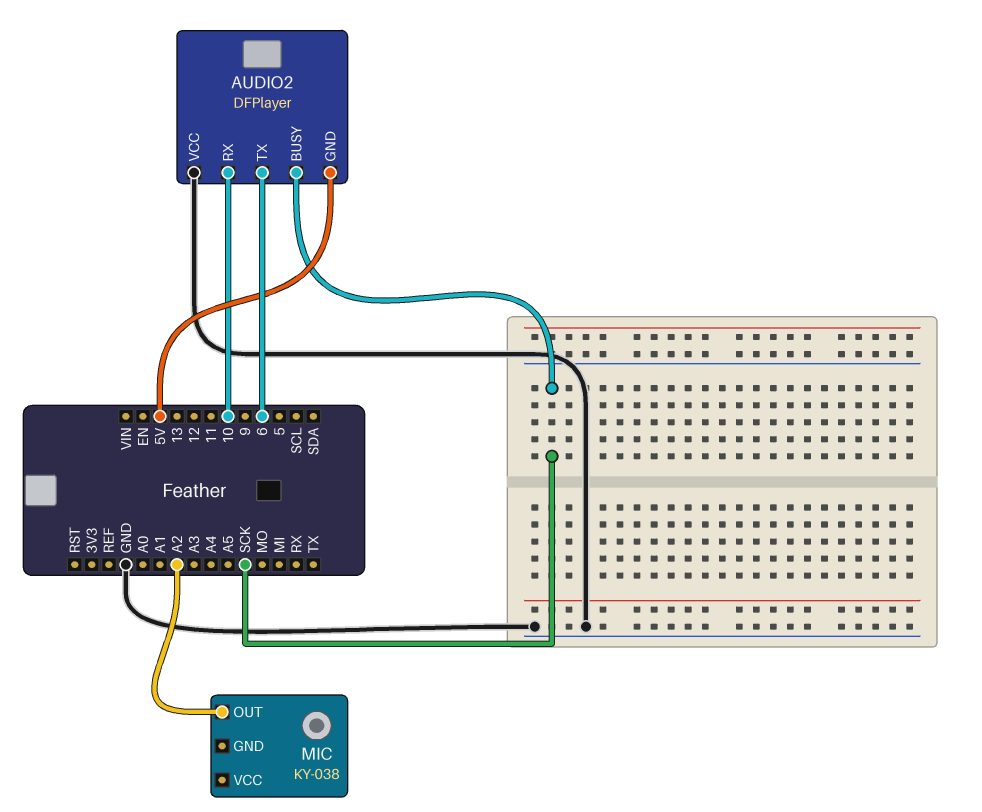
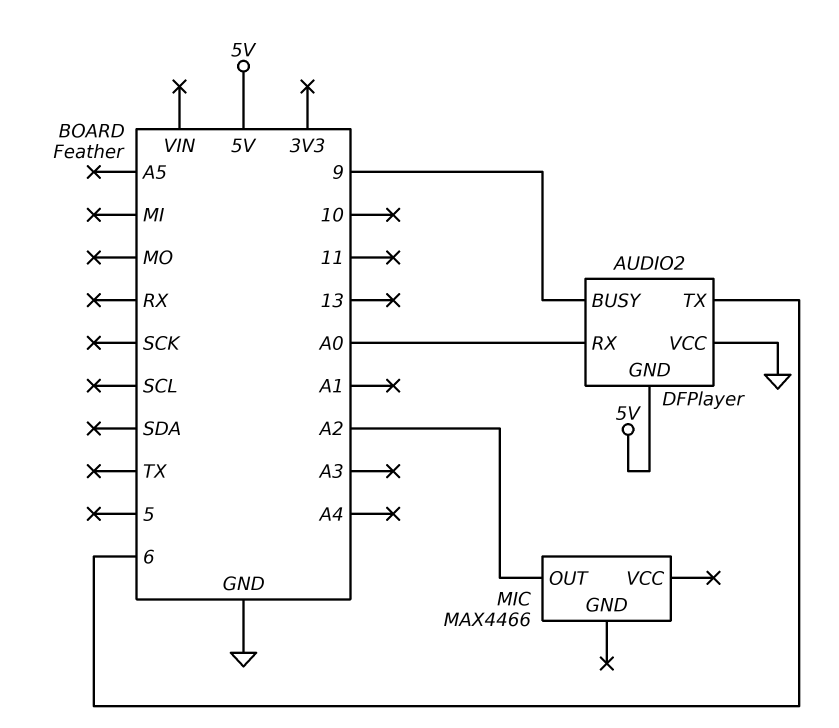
AUDIO2 pin BUSY: SCK -> 9
AUDIO2 pin RX: 10 -> A0
MIC: KY-038 -> MAX4466

